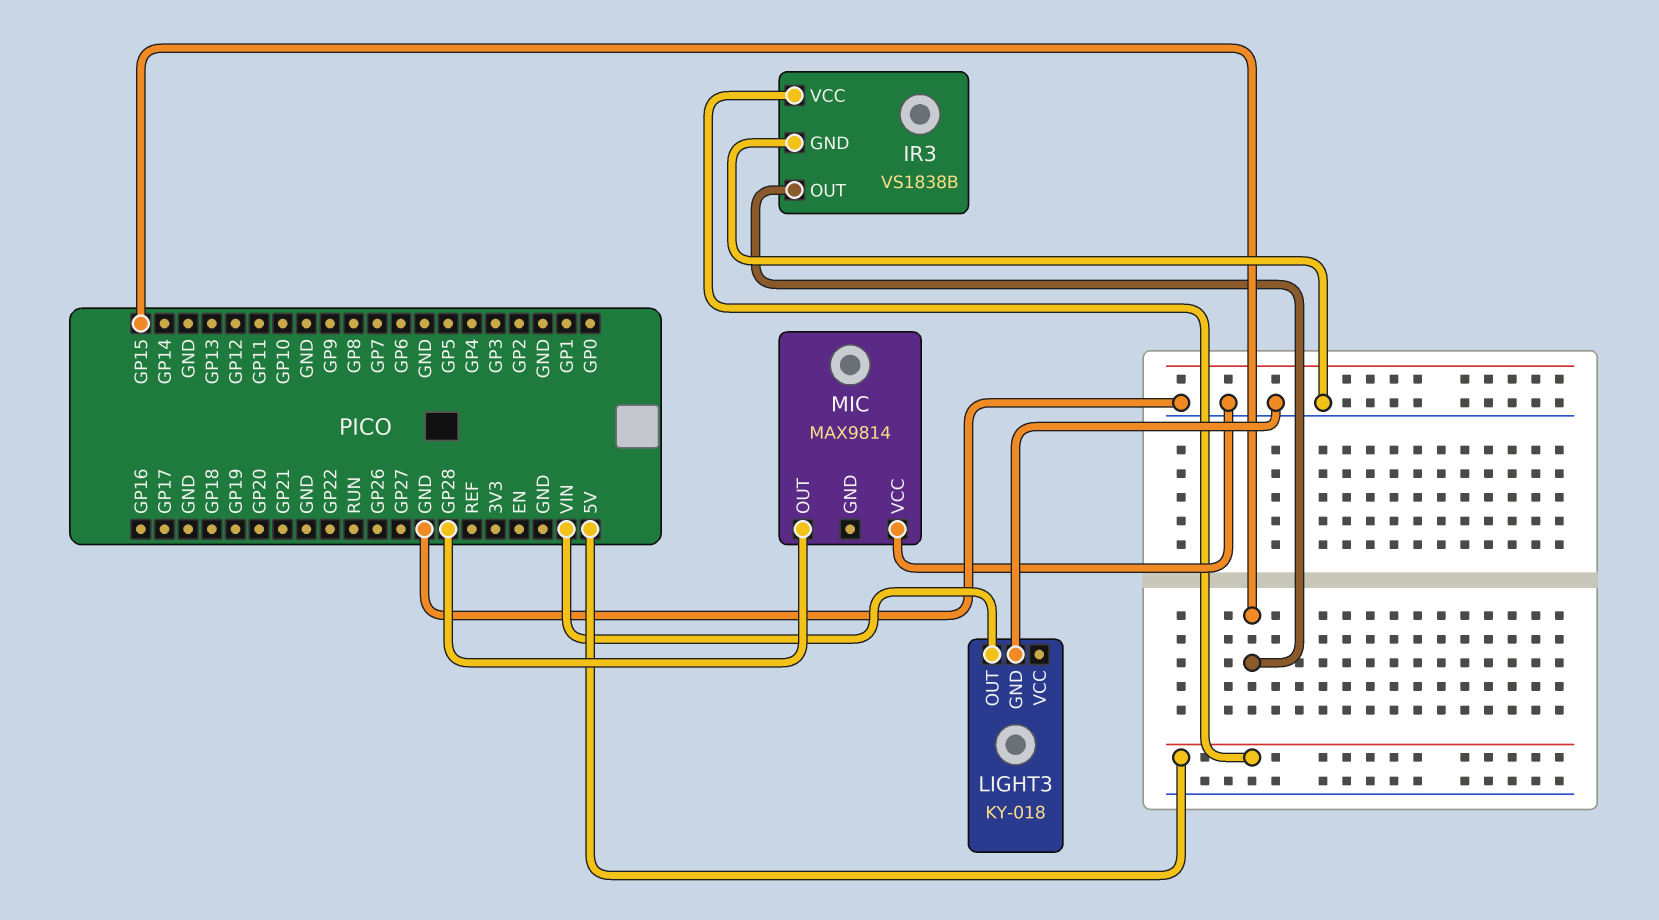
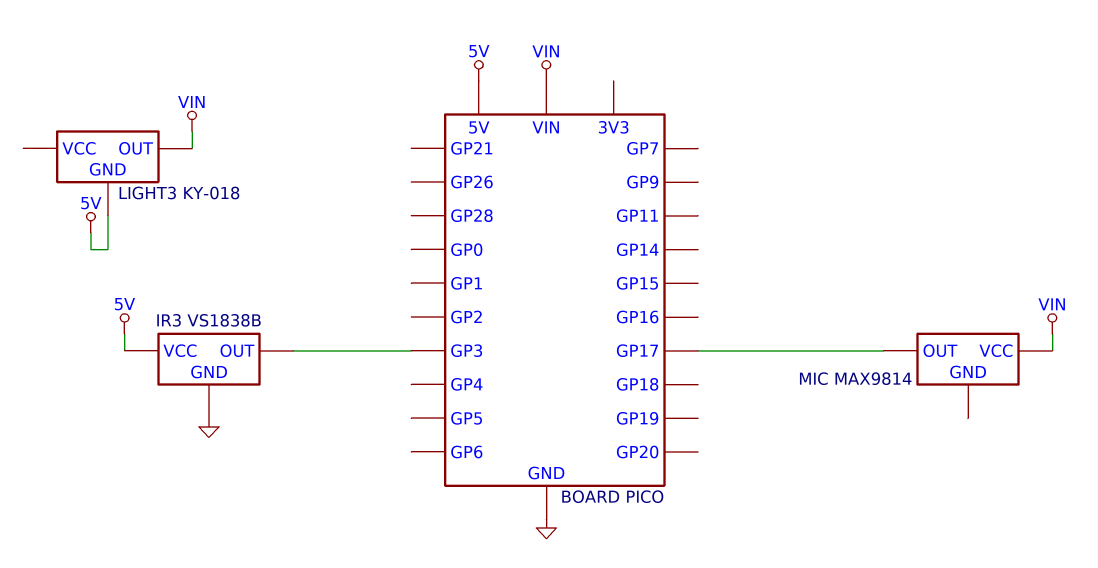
IR3 pin OUT: GP15 -> GP3
LIGHT3 pin GND: GND -> 5V
MIC pin OUT: GP28 -> GP17
MIC pin VCC: GND -> VIN

